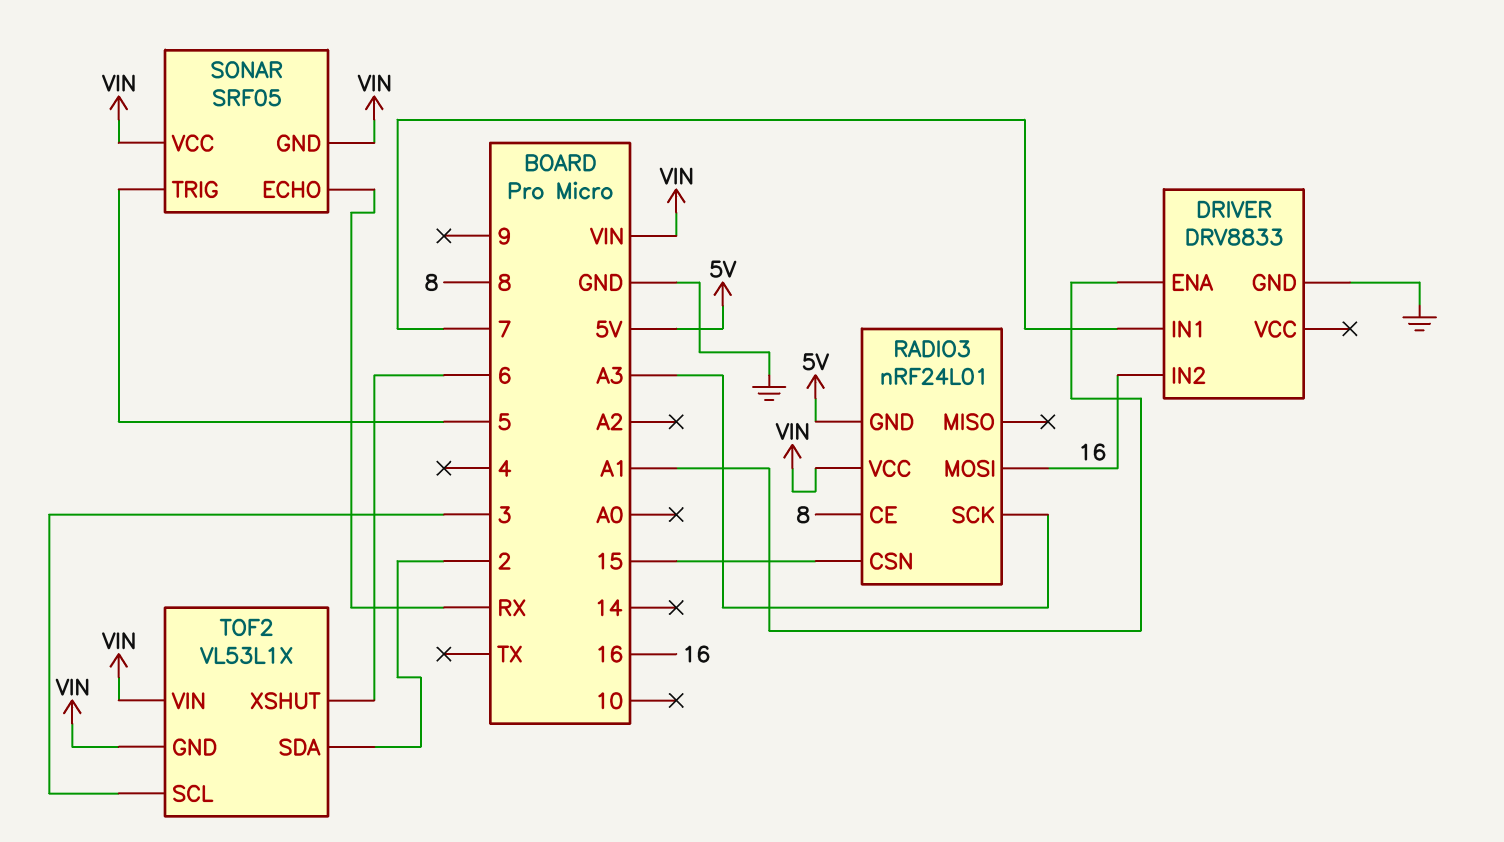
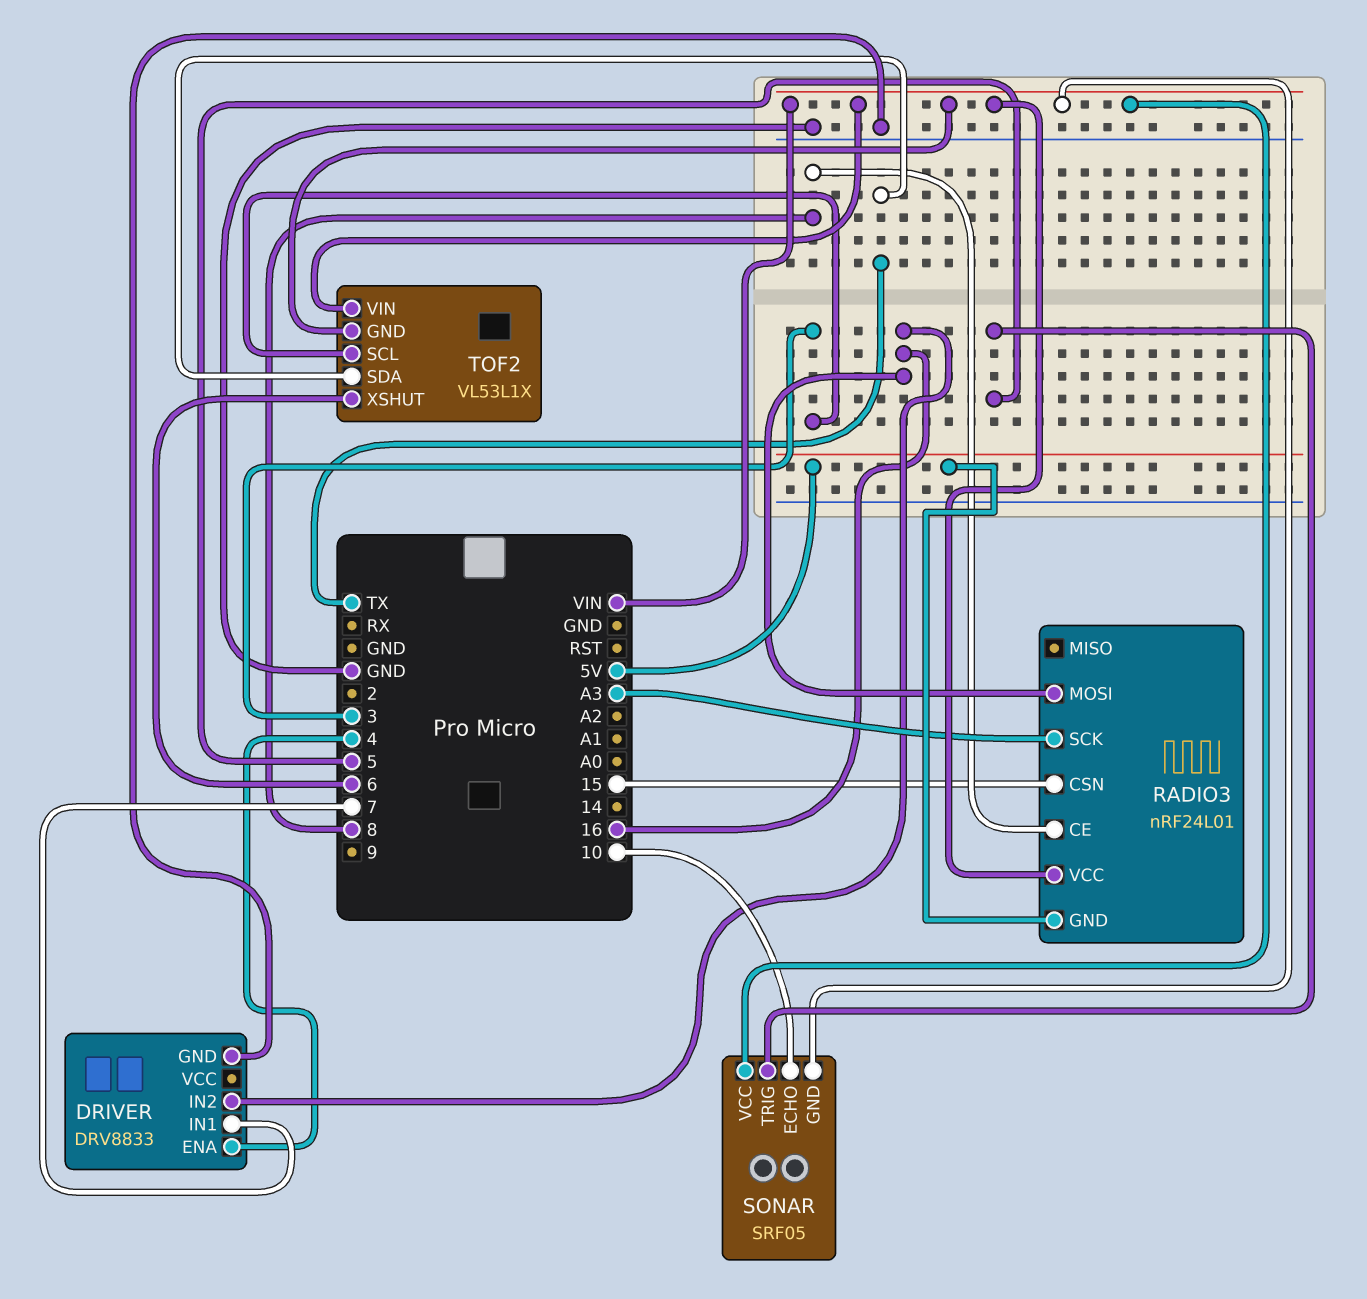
DRIVER pin ENA: A1 -> 4
SONAR pin ECHO: RX -> 10
TOF2 pin SDA: 2 -> TX

